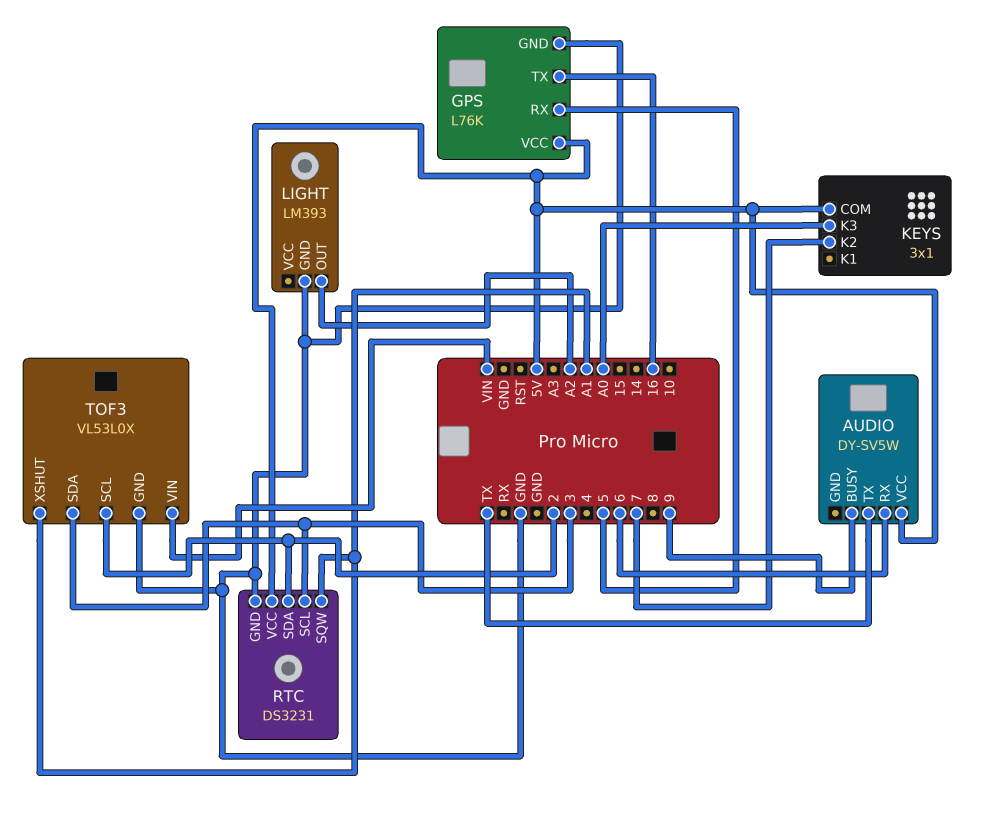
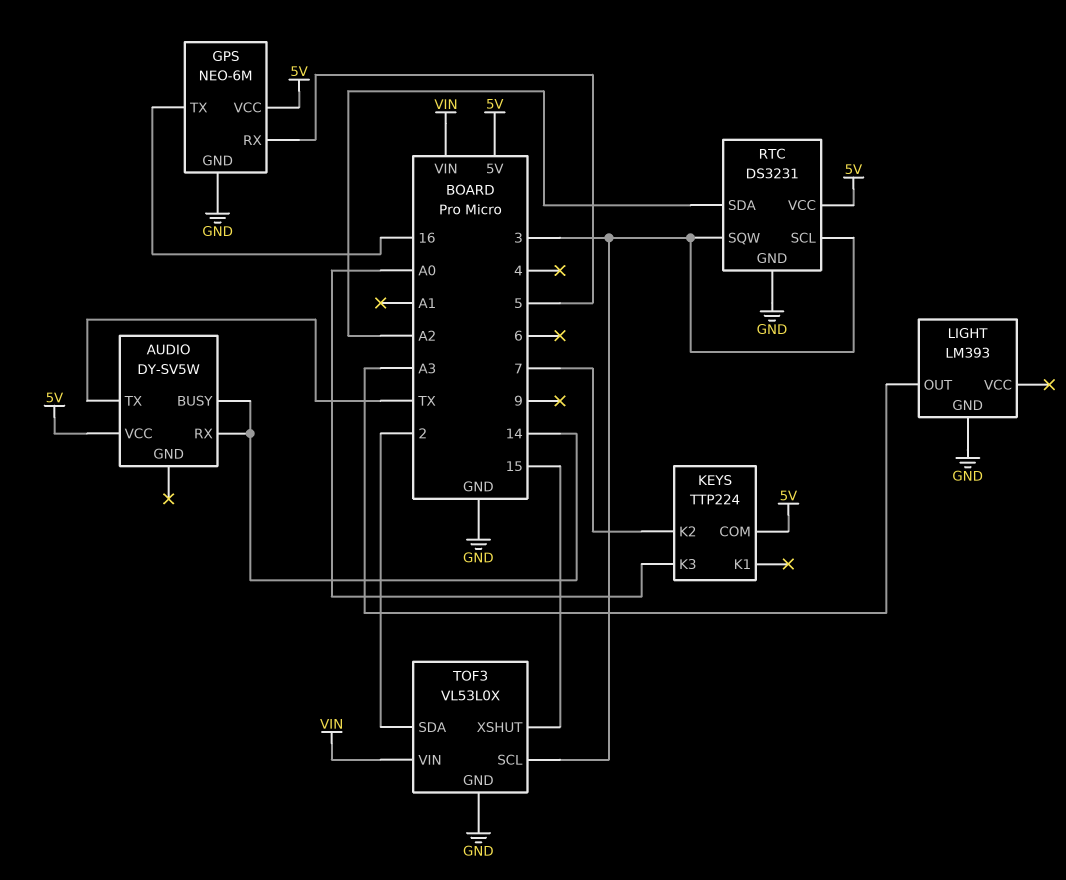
AUDIO pin BUSY: 9 -> 14
AUDIO pin RX: 6 -> 14
GPS: L76K -> NEO-6M
KEYS: 3x1 -> TTP224
LIGHT pin OUT: A2 -> A3
RTC pin SDA: 2 -> A2
RTC pin SQW: A1 -> 3
TOF3 pin SCL: 2 -> 3
TOF3 pin SDA: 3 -> 2
TOF3 pin XSHUT: A1 -> 15

